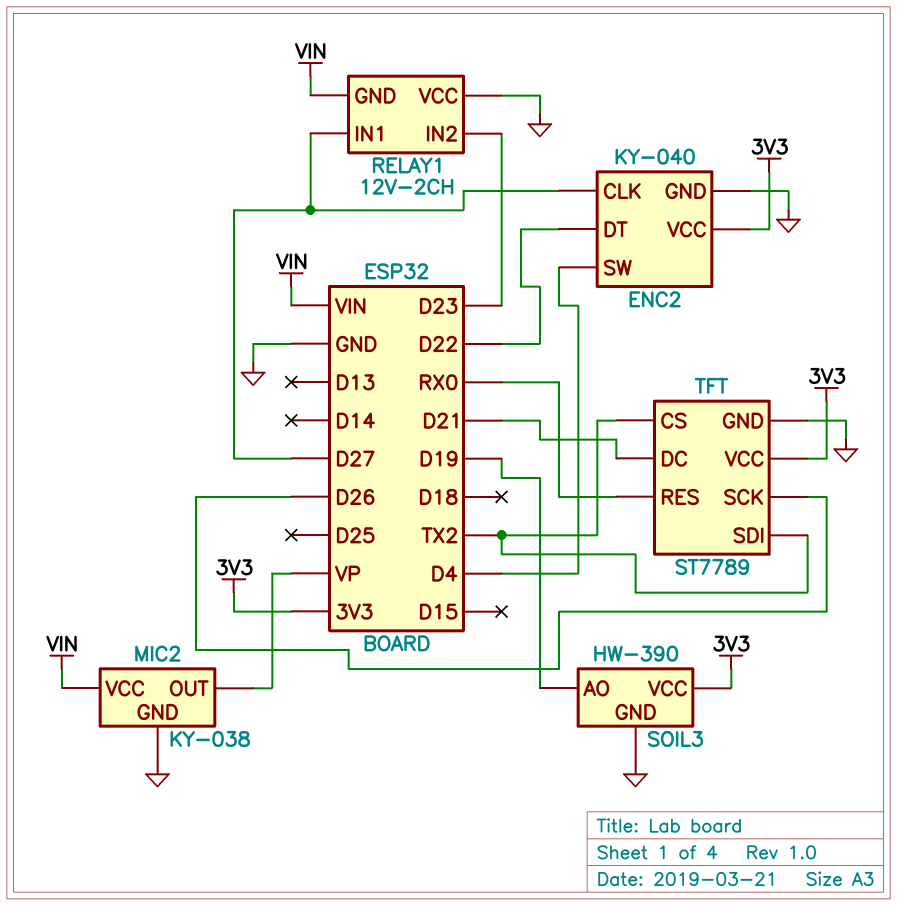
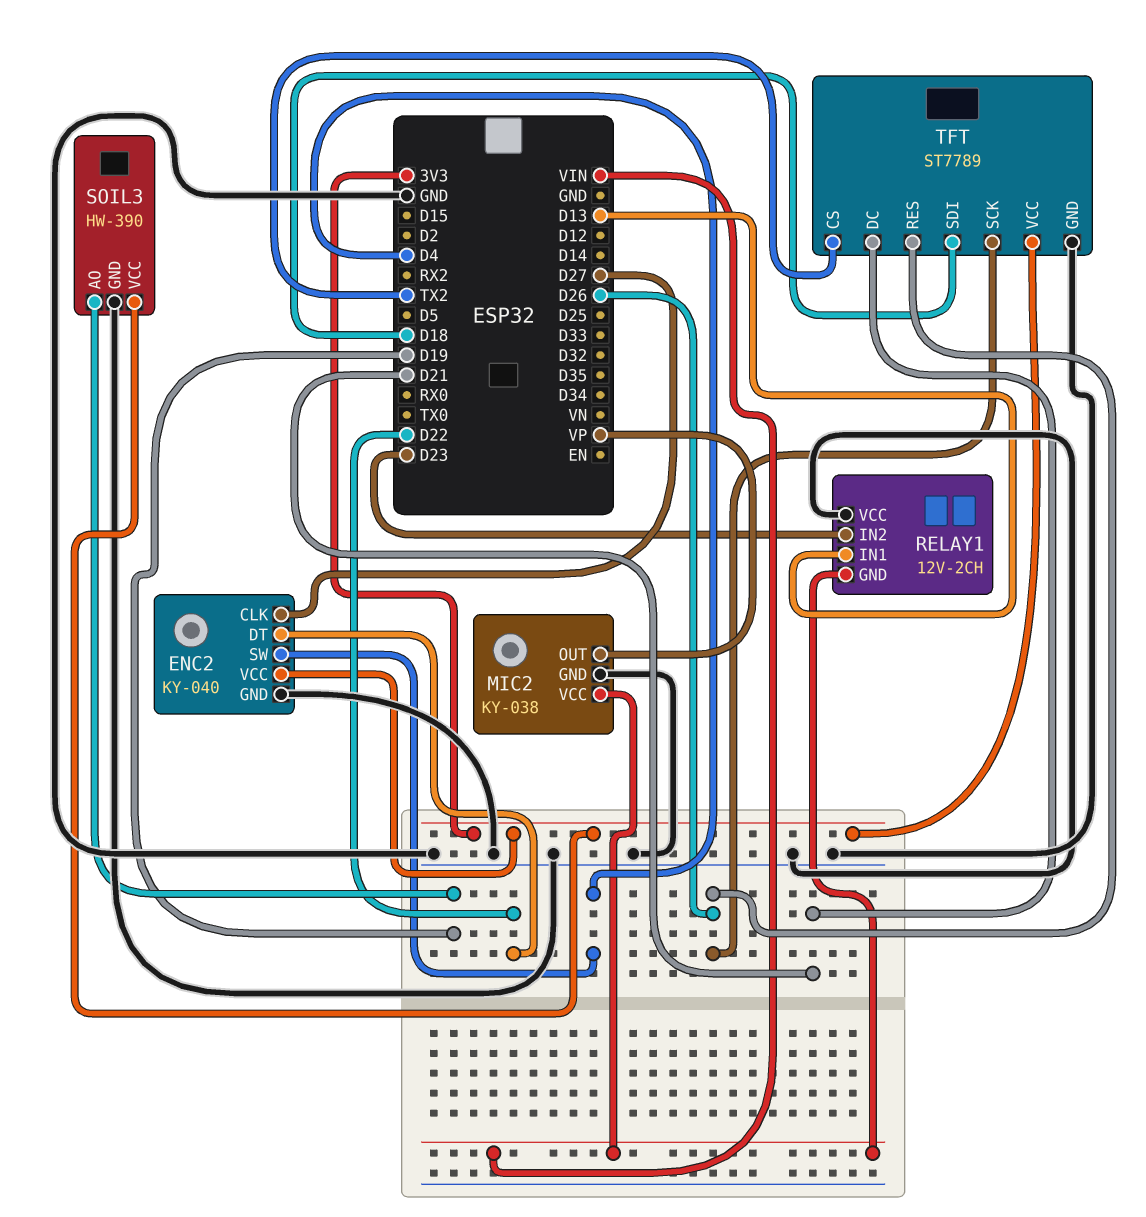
RELAY1 pin IN1: D27 -> D13
TFT pin RES: RX0 -> D26
TFT pin SDI: TX2 -> D18

